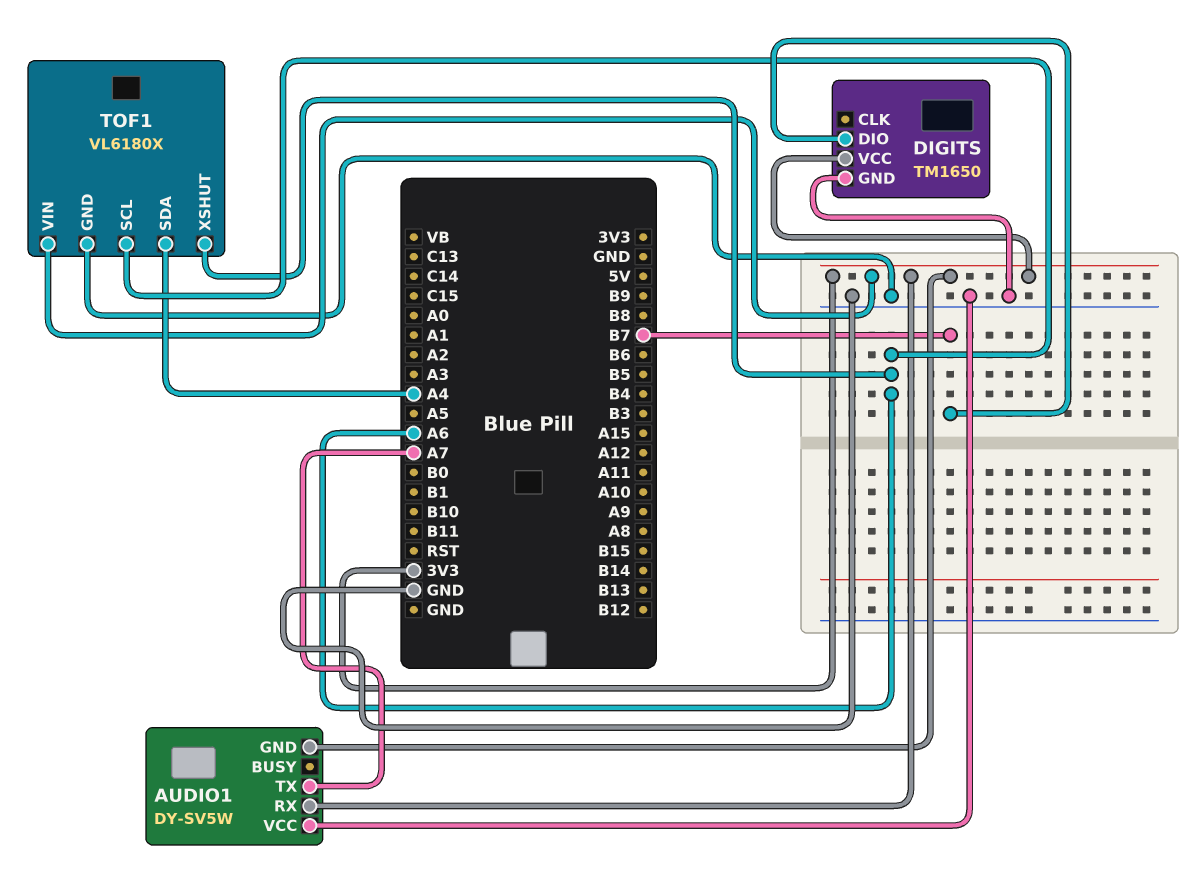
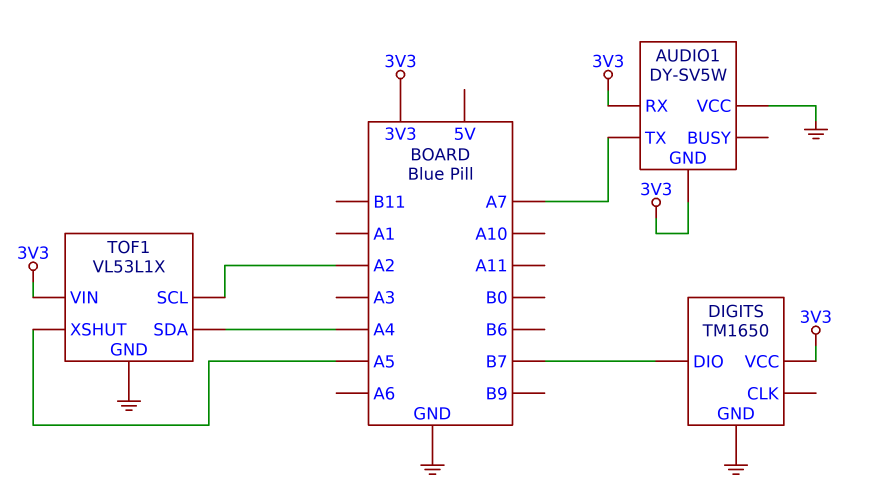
TOF1: VL6180X -> VL53L1X
TOF1 pin SCL: A6 -> A2
TOF1 pin XSHUT: A6 -> A5

